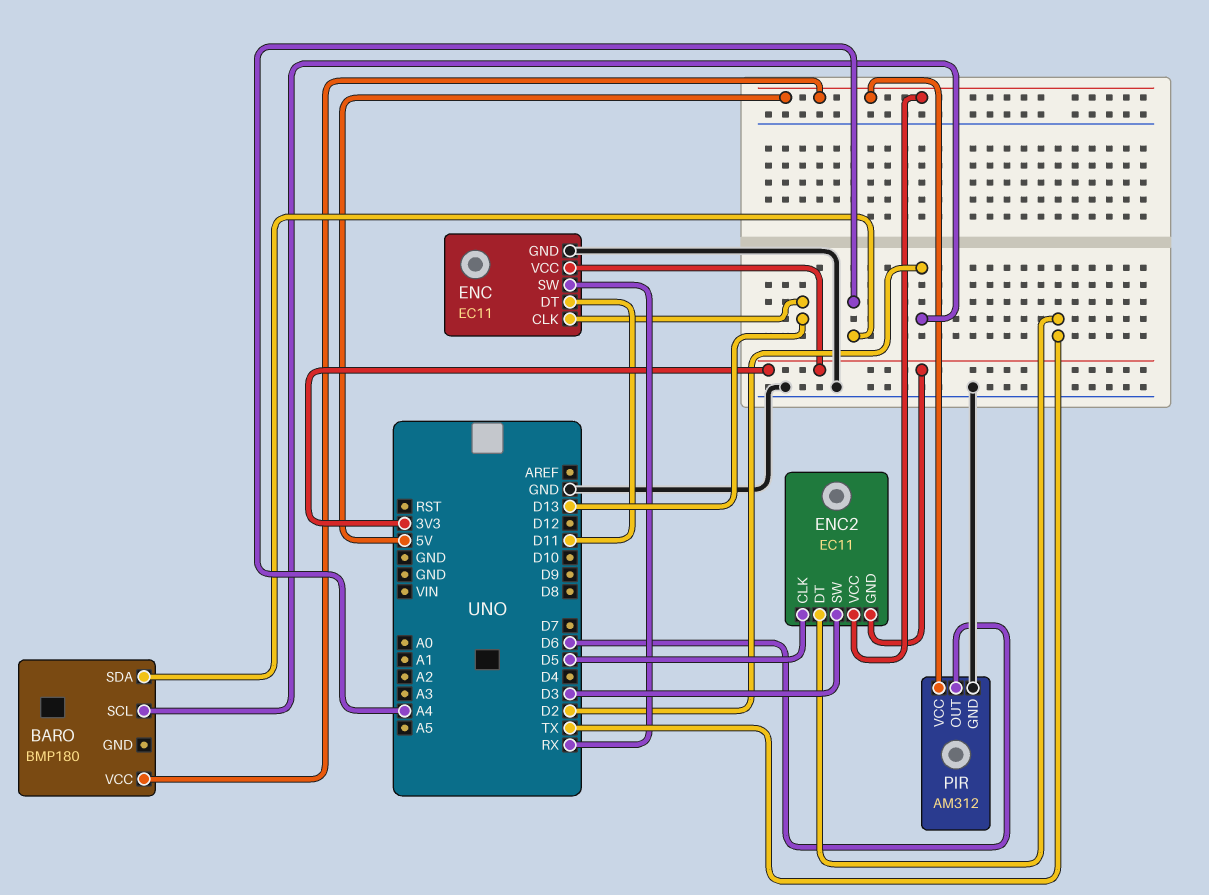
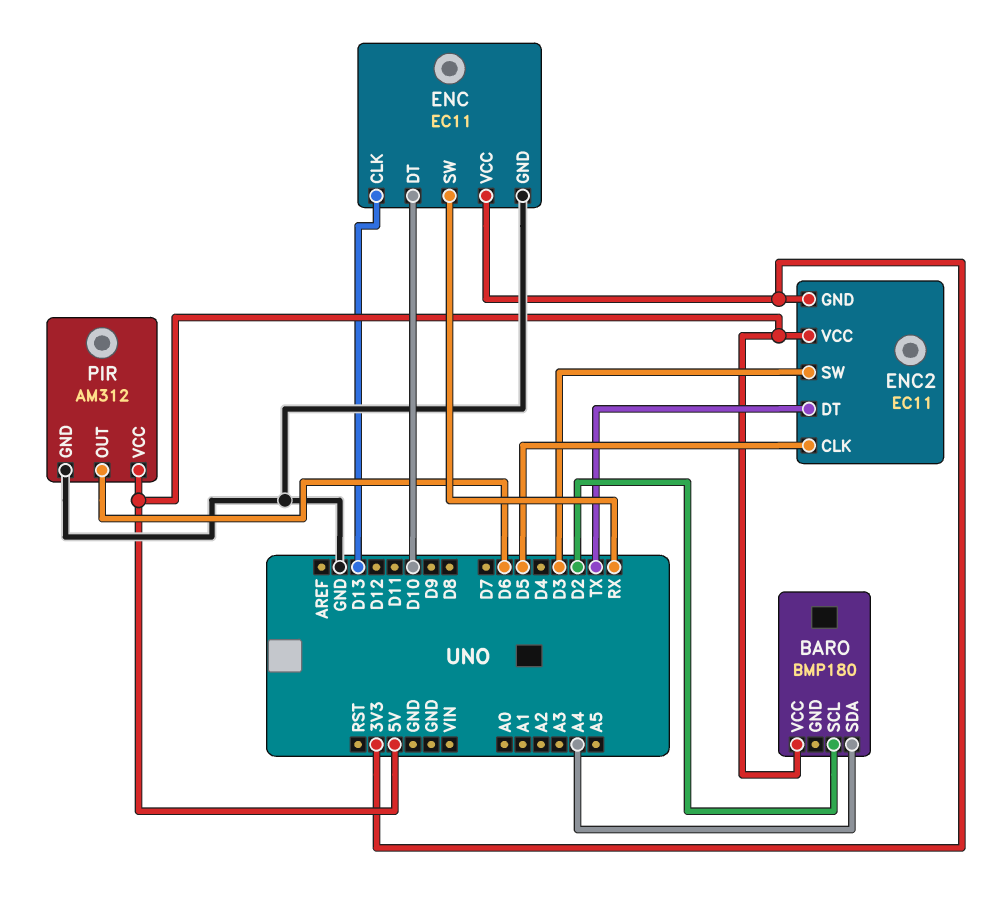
ENC pin DT: D11 -> D10

